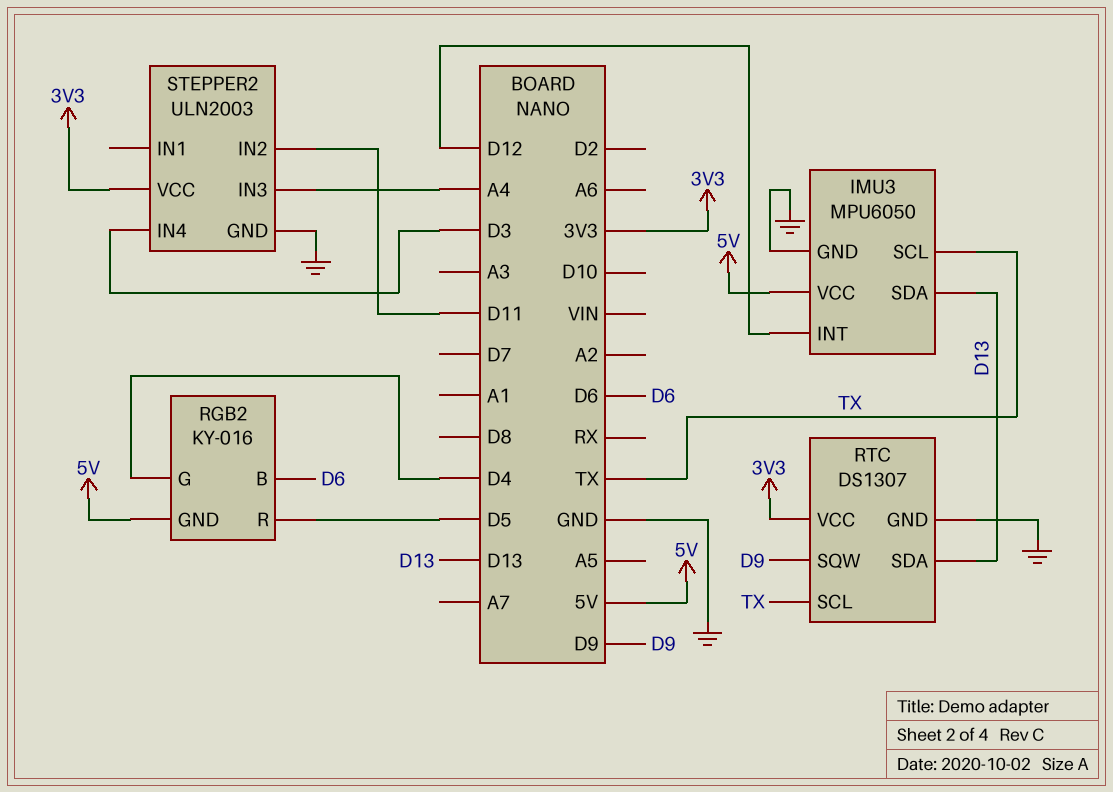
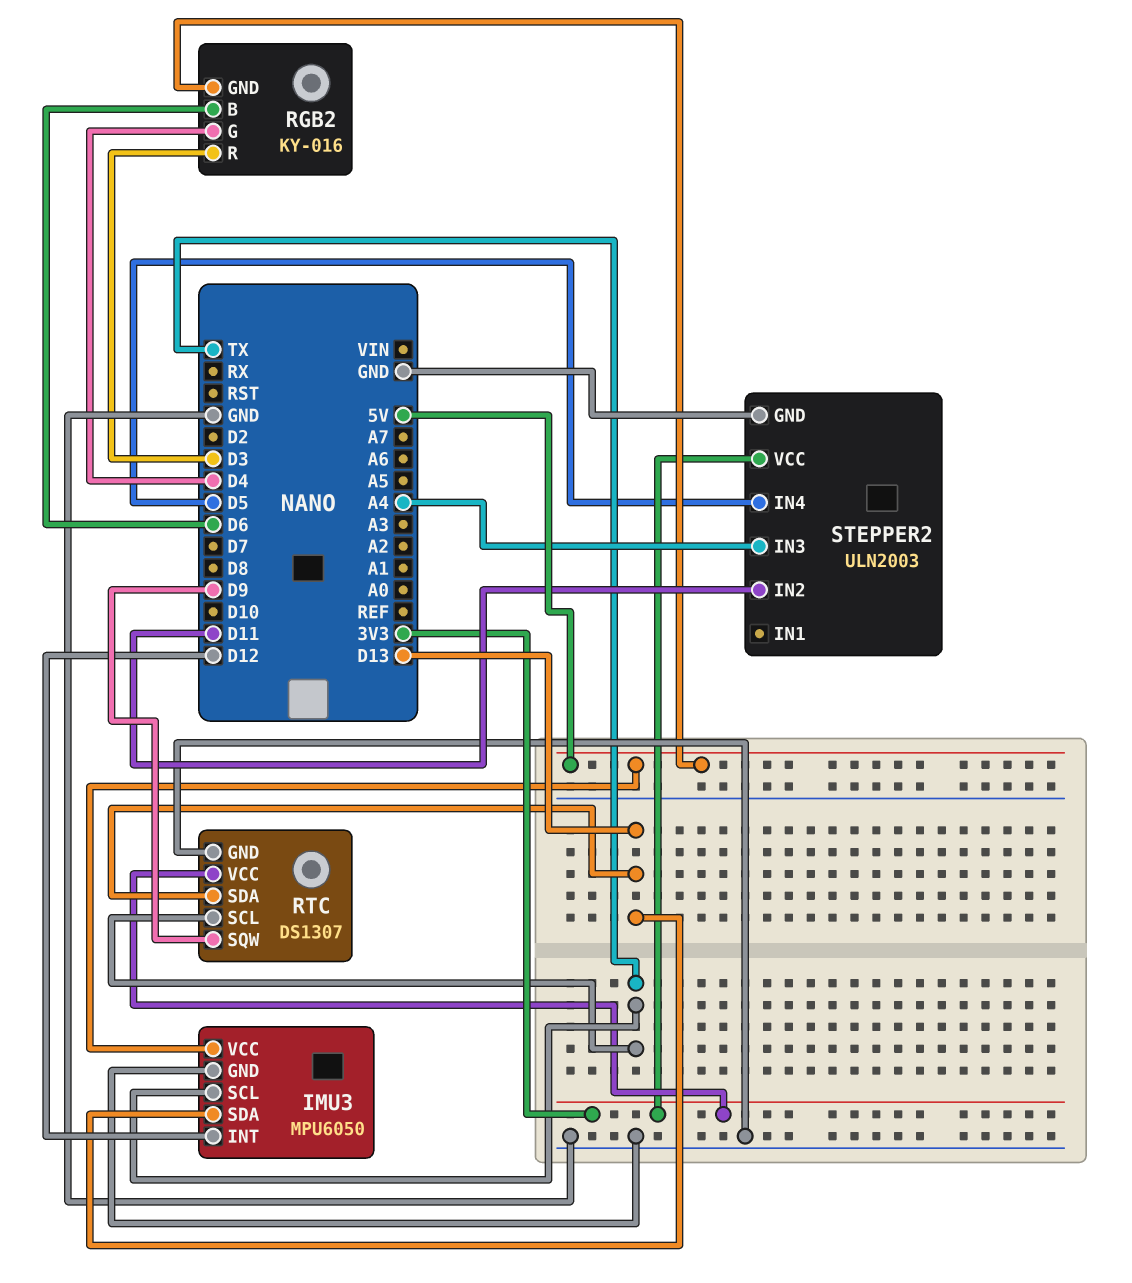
RGB2 pin R: D5 -> D3
STEPPER2 pin IN4: D3 -> D5

